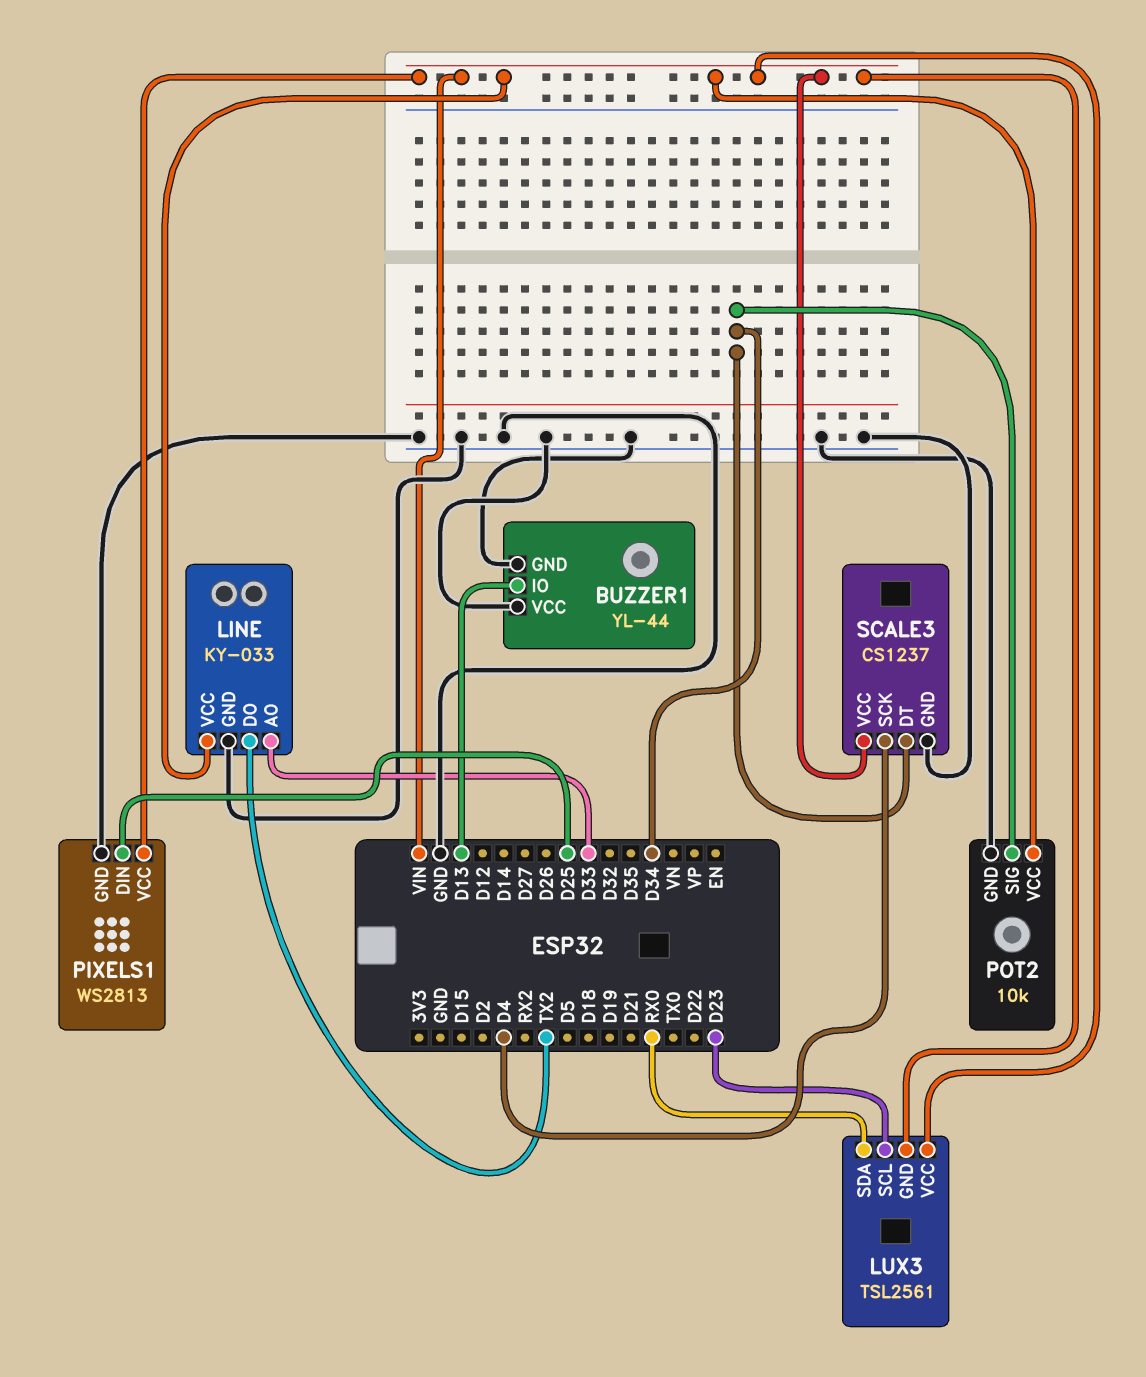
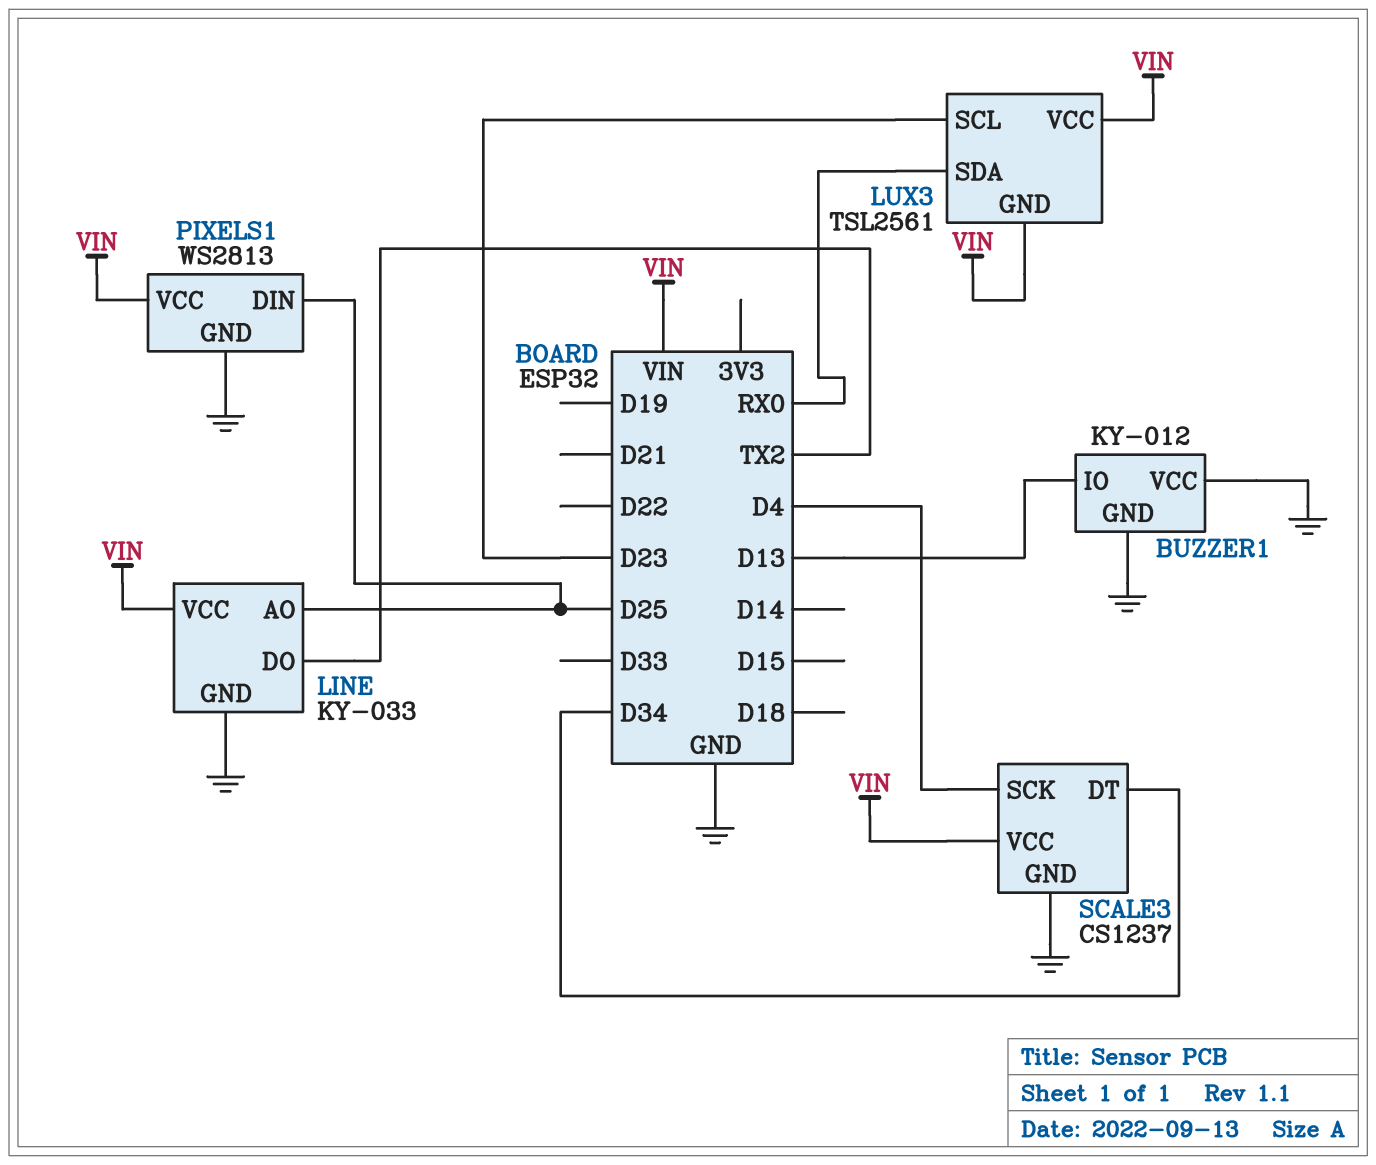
BUZZER1: YL-44 -> KY-012
LINE pin AO: D33 -> D25
POT2: 10k -> none
POT2 pin GND: GND -> none
POT2 pin SIG: D34 -> none
POT2 pin VCC: VIN -> none

